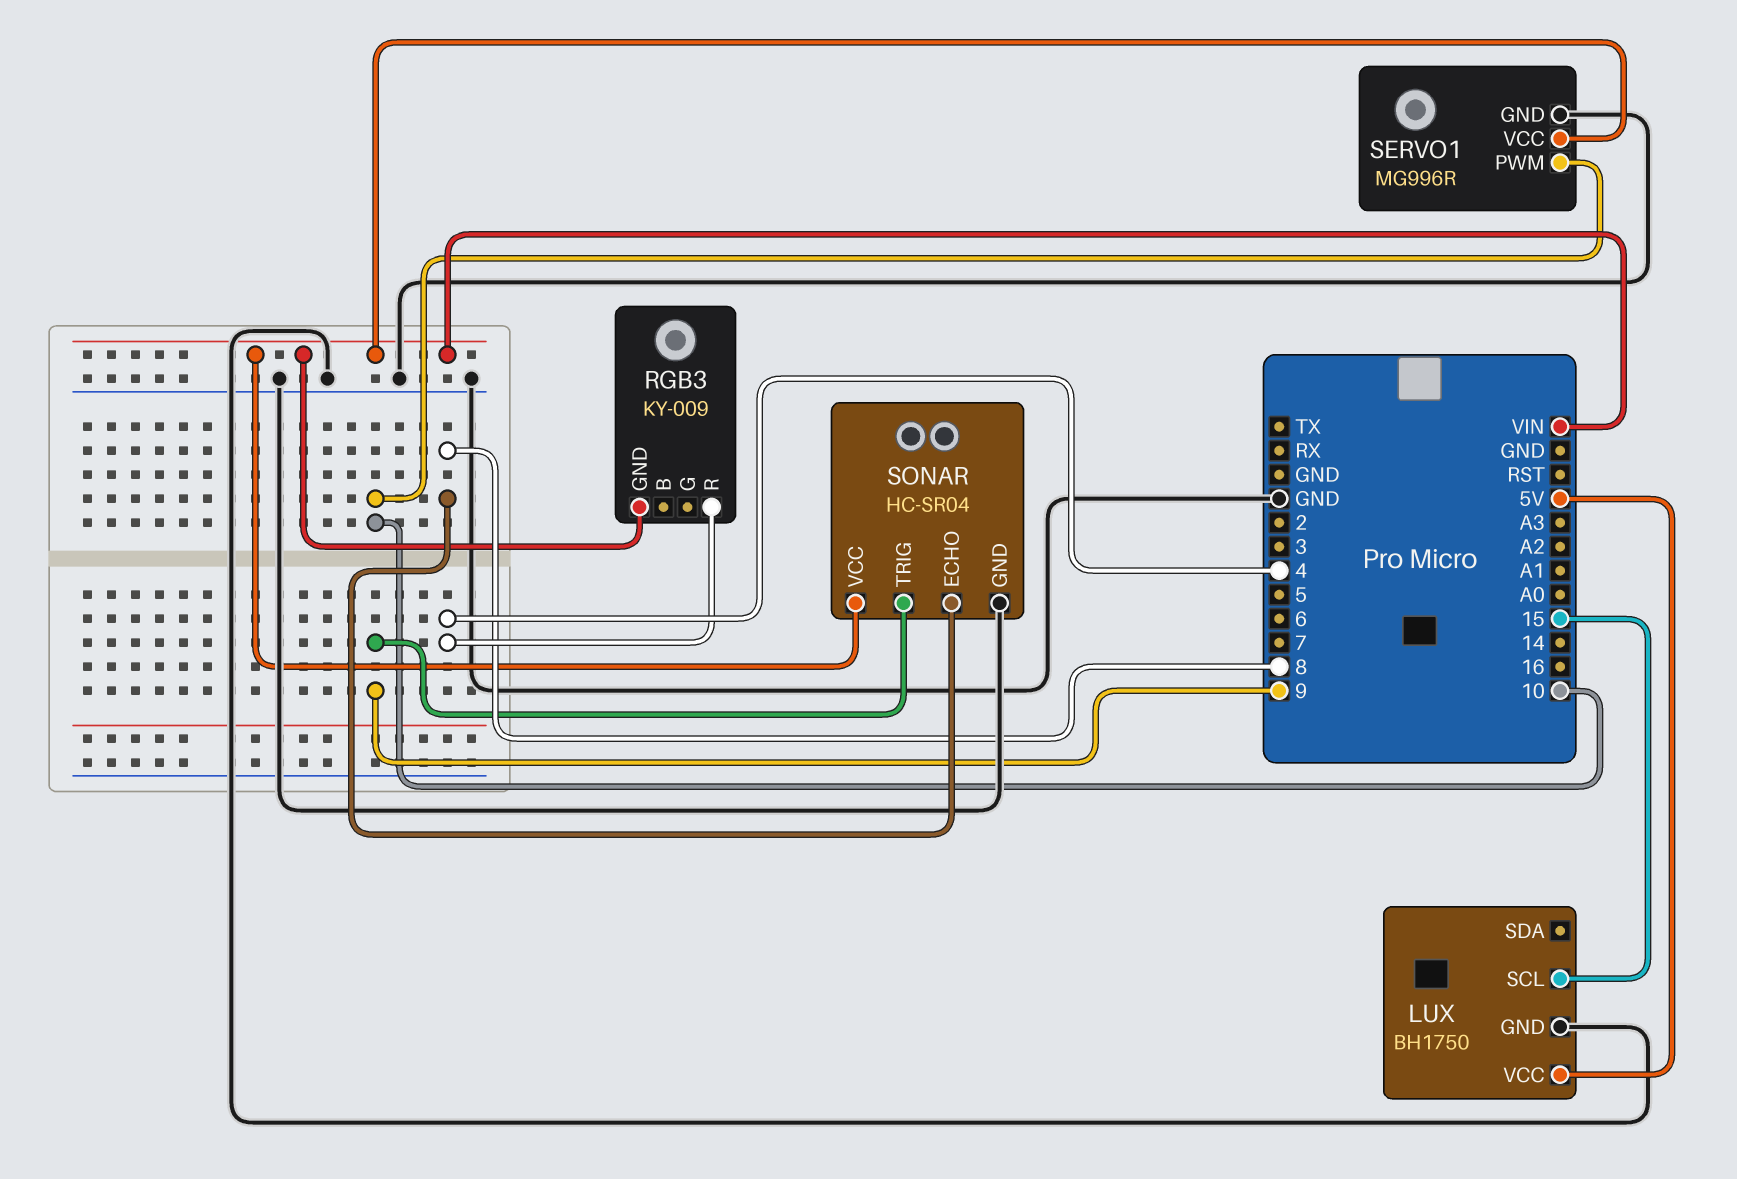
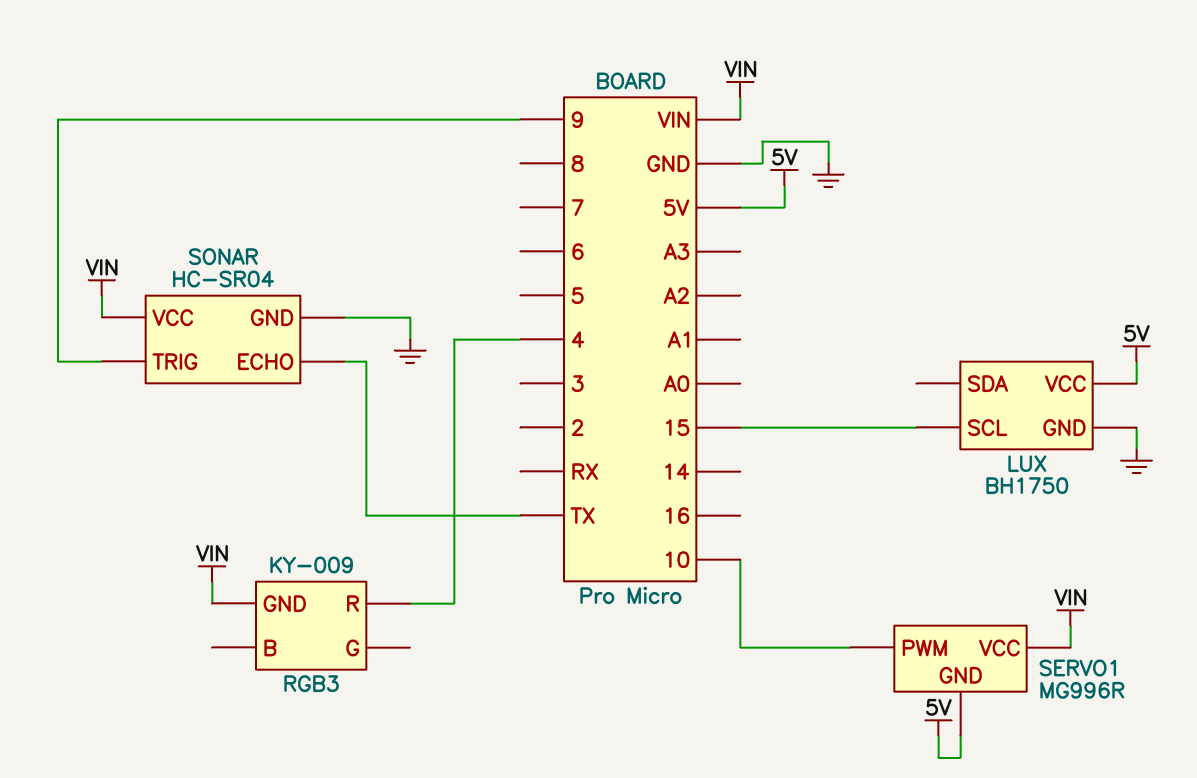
SERVO1 pin GND: GND -> 5V
SONAR pin ECHO: 8 -> TX

